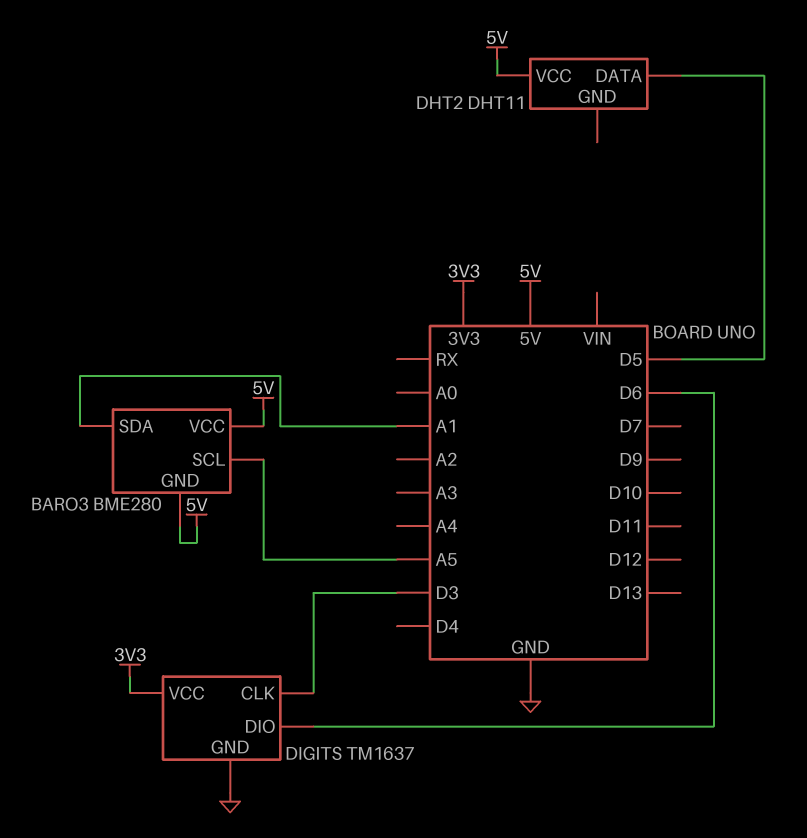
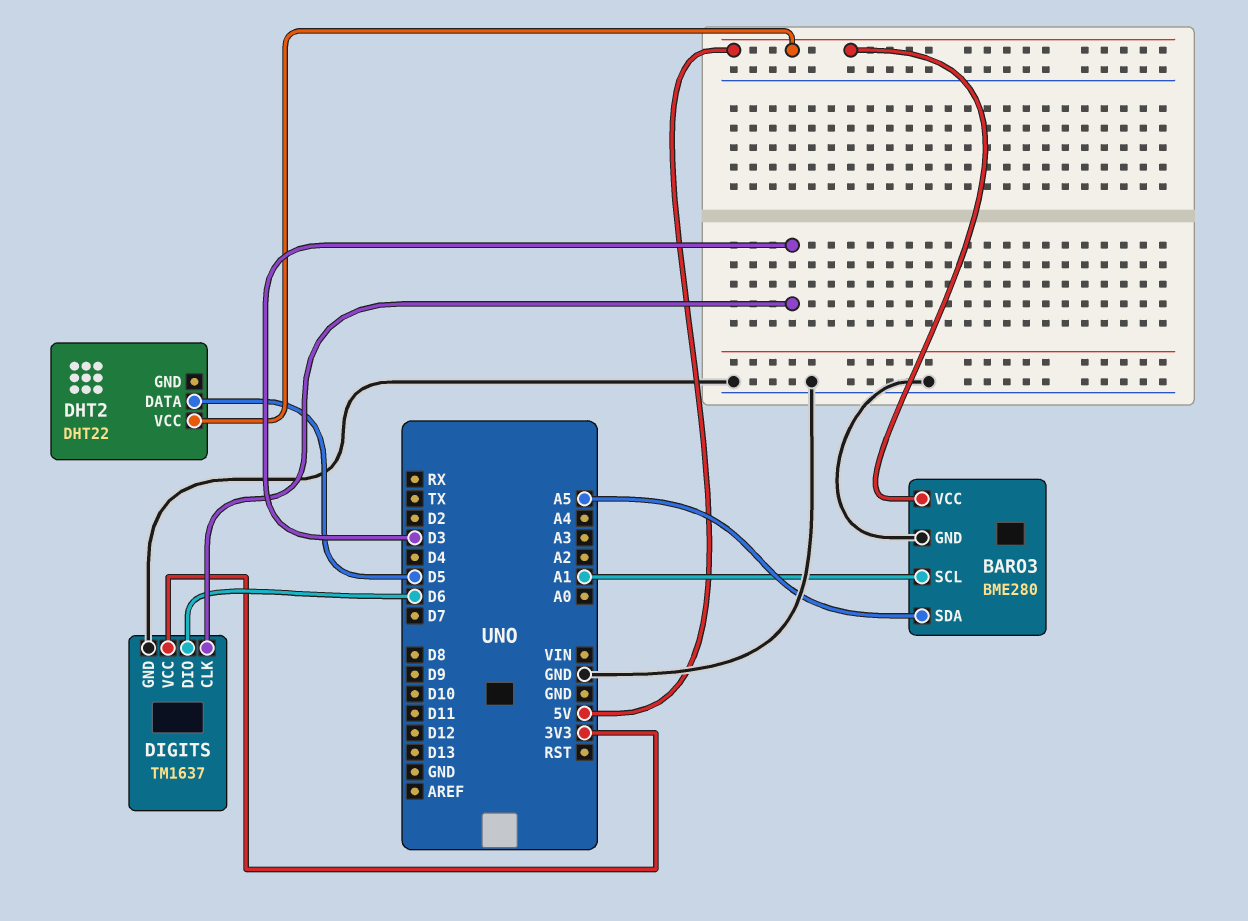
BARO3 pin GND: 5V -> GND
BARO3 pin SCL: A5 -> A1
BARO3 pin SDA: A1 -> A5
DHT2: DHT11 -> DHT22

